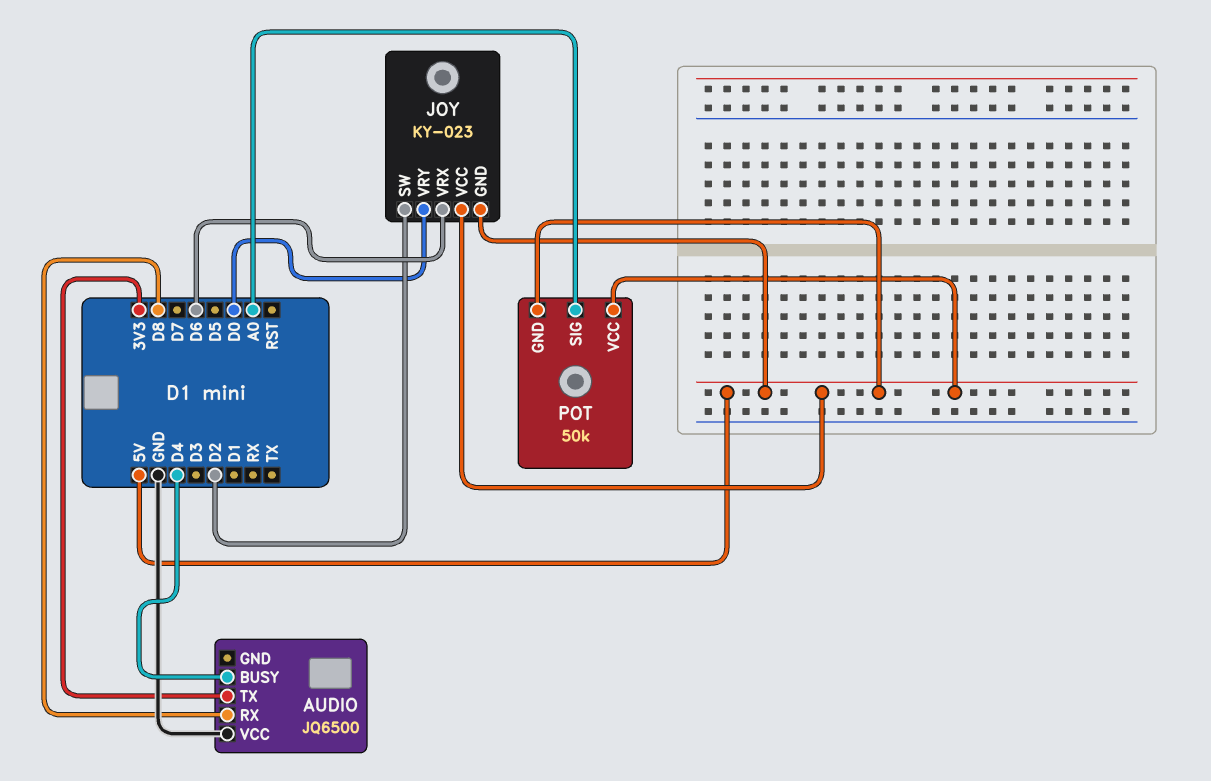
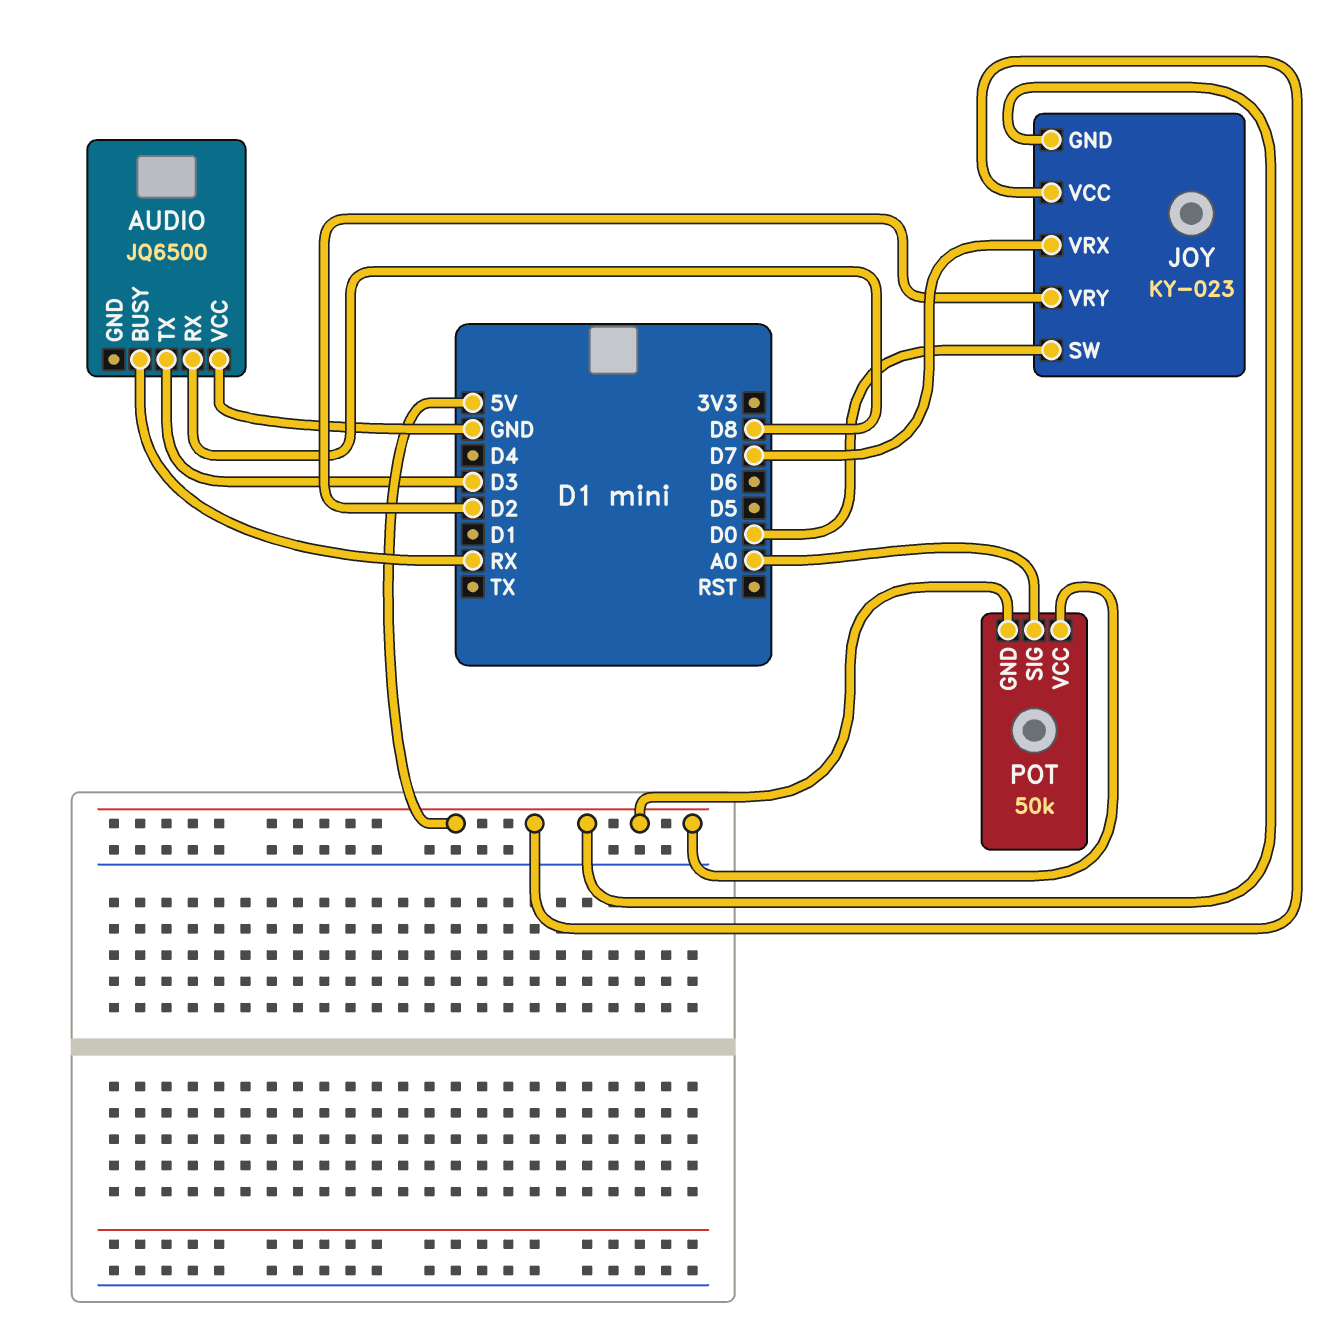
AUDIO pin BUSY: D4 -> RX
AUDIO pin TX: 3V3 -> D3
JOY pin SW: D2 -> D0
JOY pin VRX: D6 -> D7
JOY pin VRY: D0 -> D2

